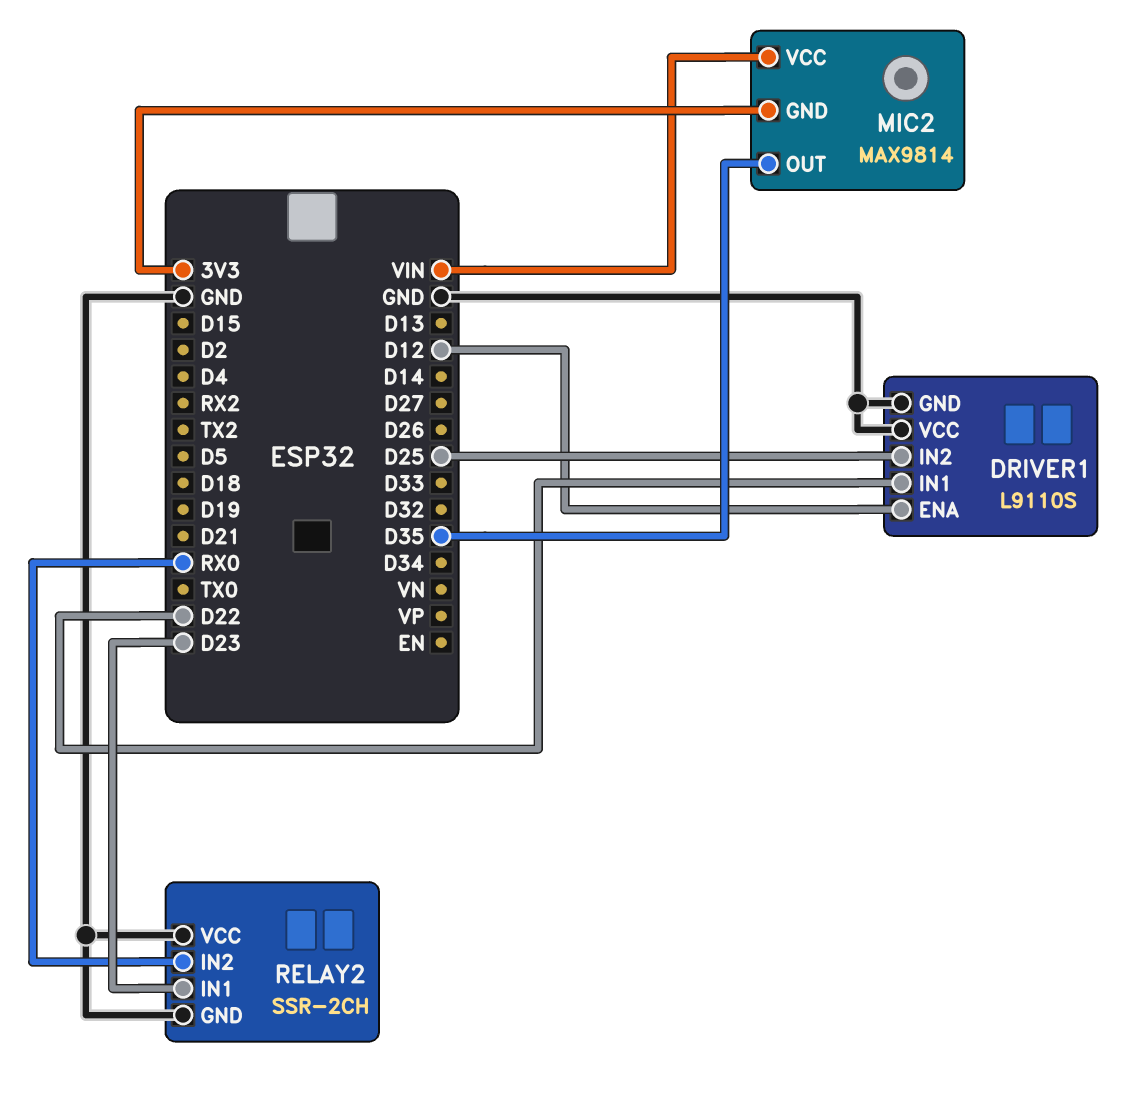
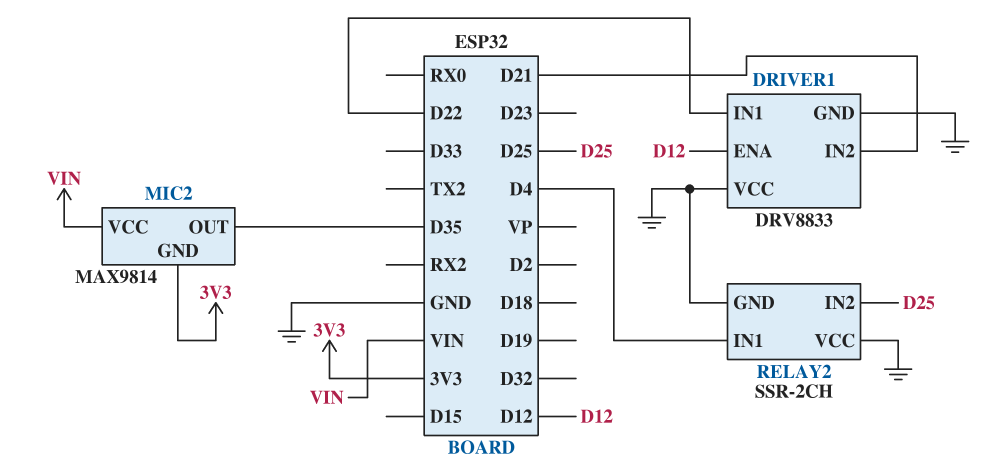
DRIVER1: L9110S -> DRV8833
DRIVER1 pin IN2: D25 -> D21
RELAY2 pin IN1: D23 -> D4
RELAY2 pin IN2: RX0 -> D25

